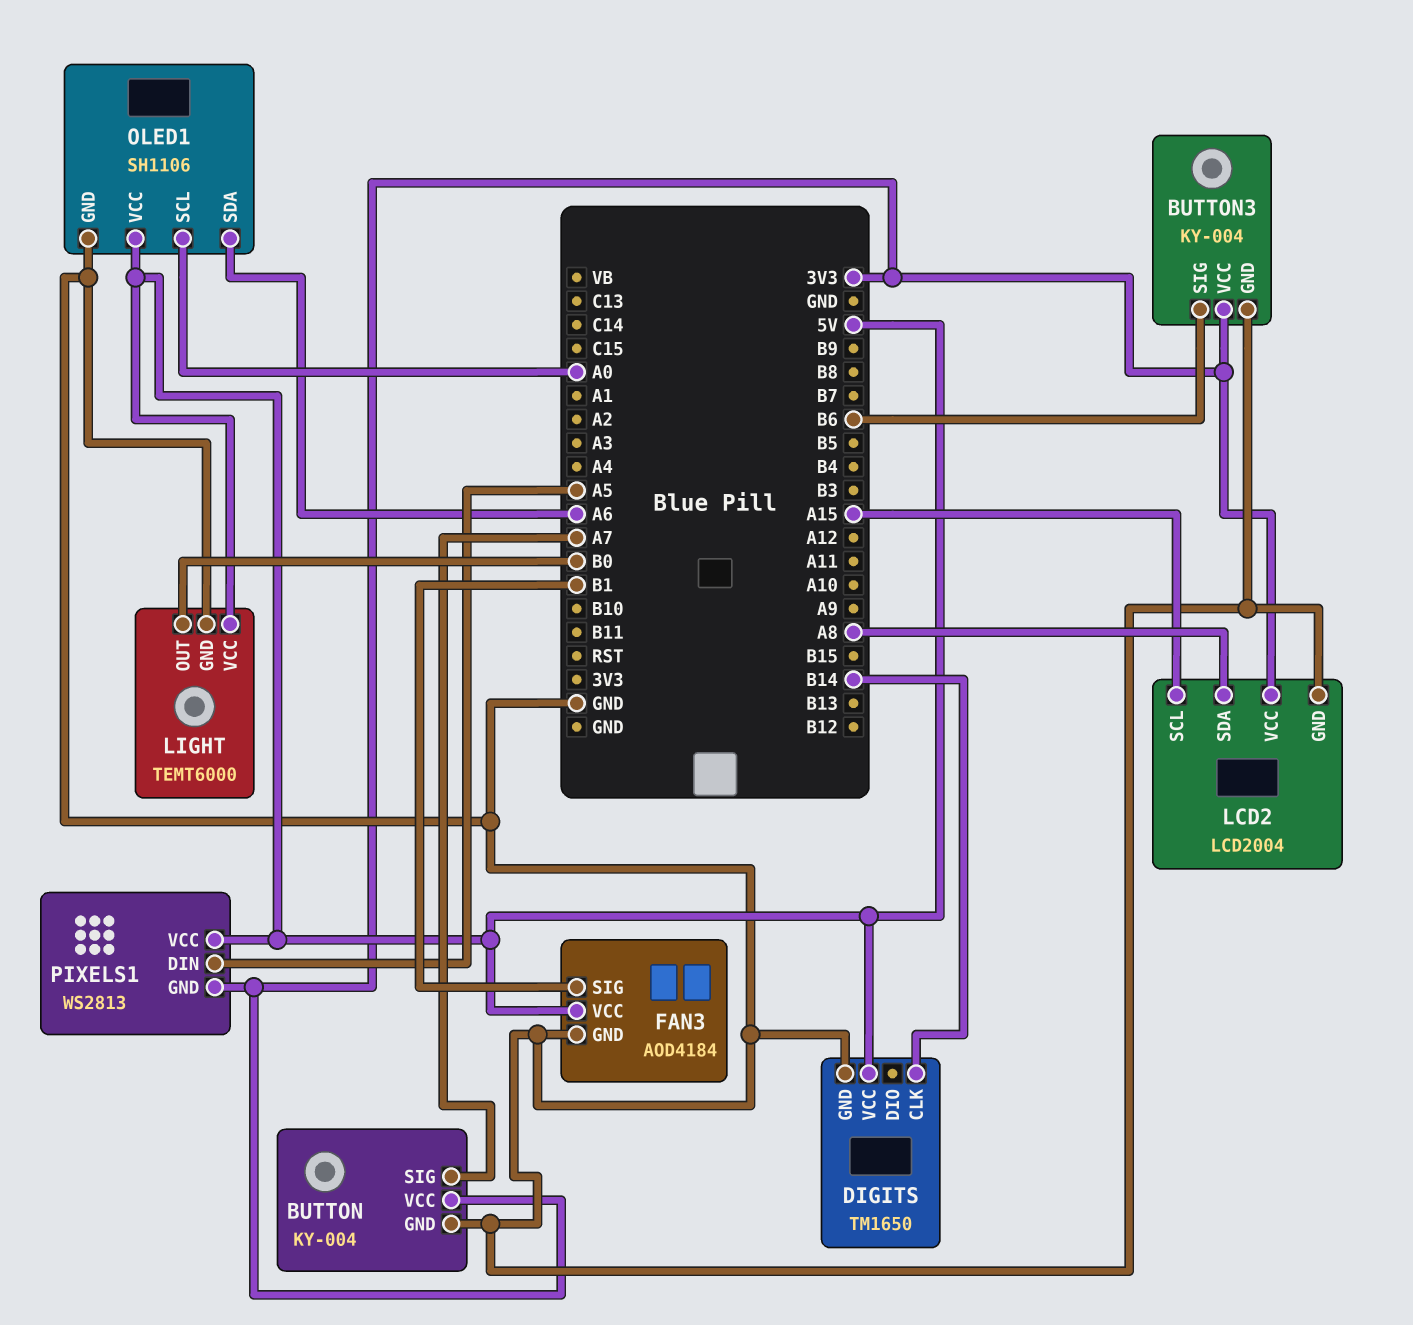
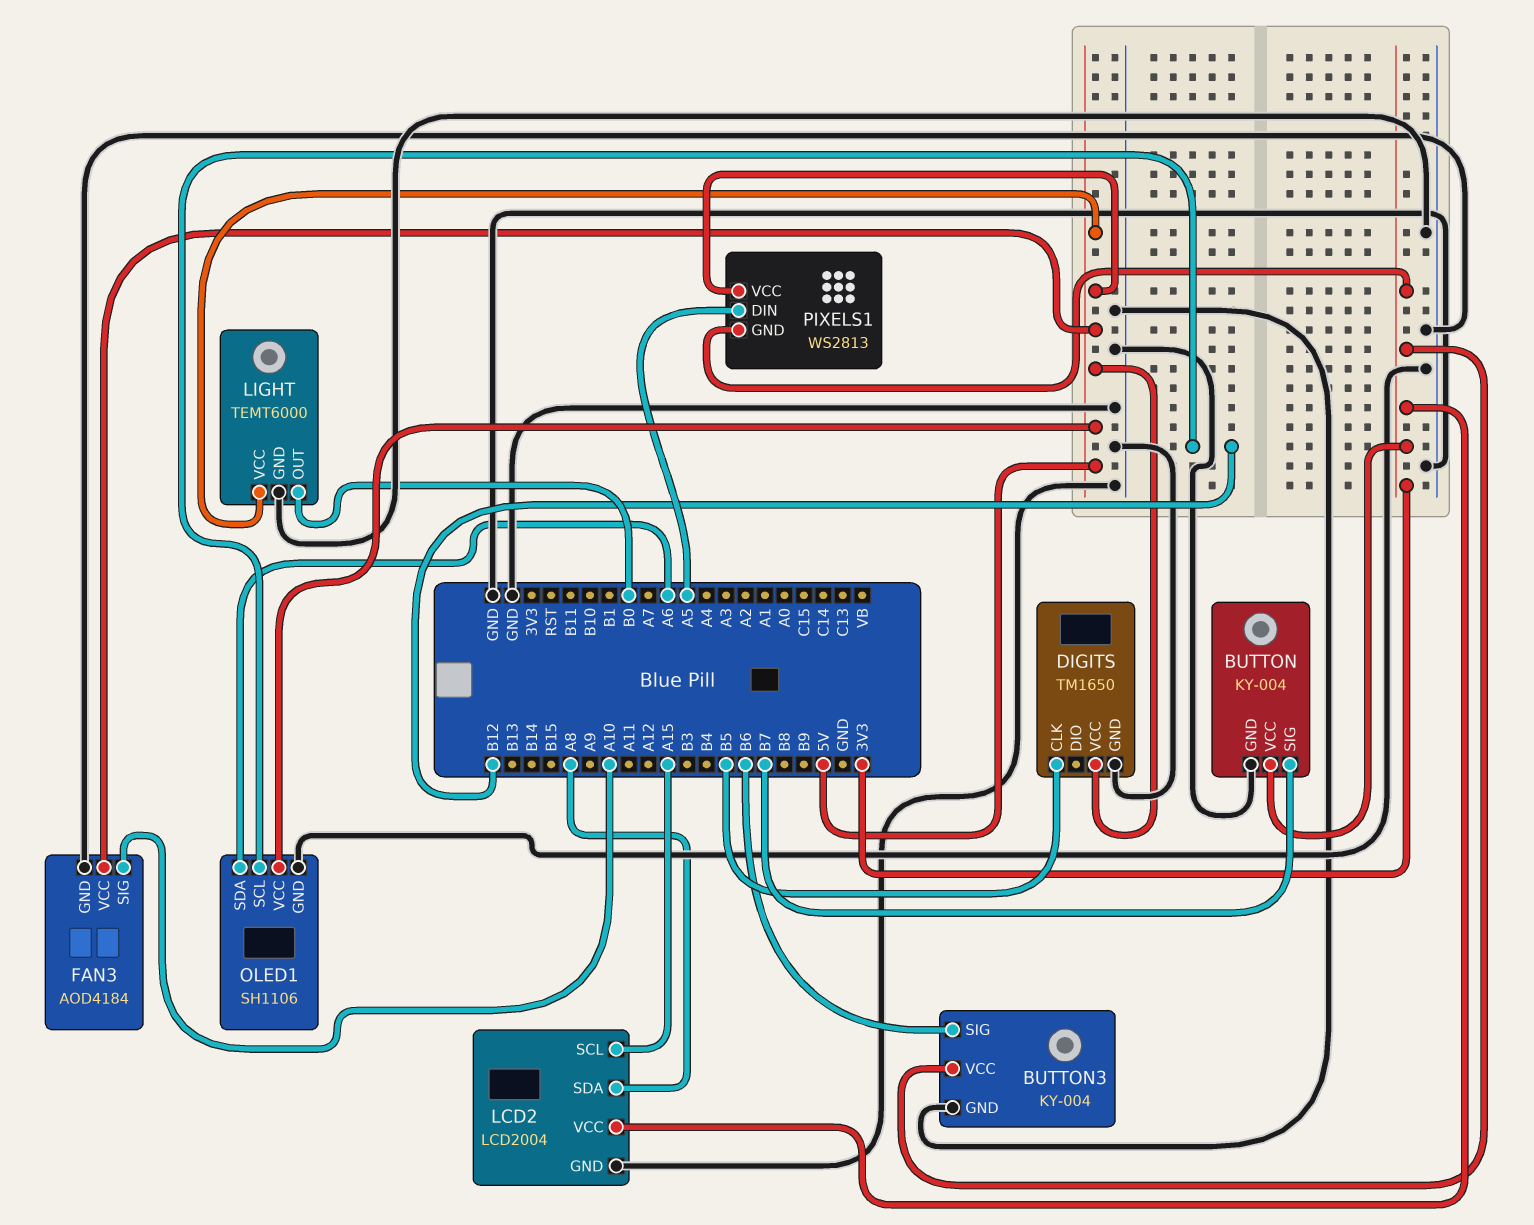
BUTTON pin SIG: A7 -> B7
DIGITS pin CLK: B14 -> B5
FAN3 pin SIG: B1 -> A10
OLED1 pin SCL: A0 -> B12

